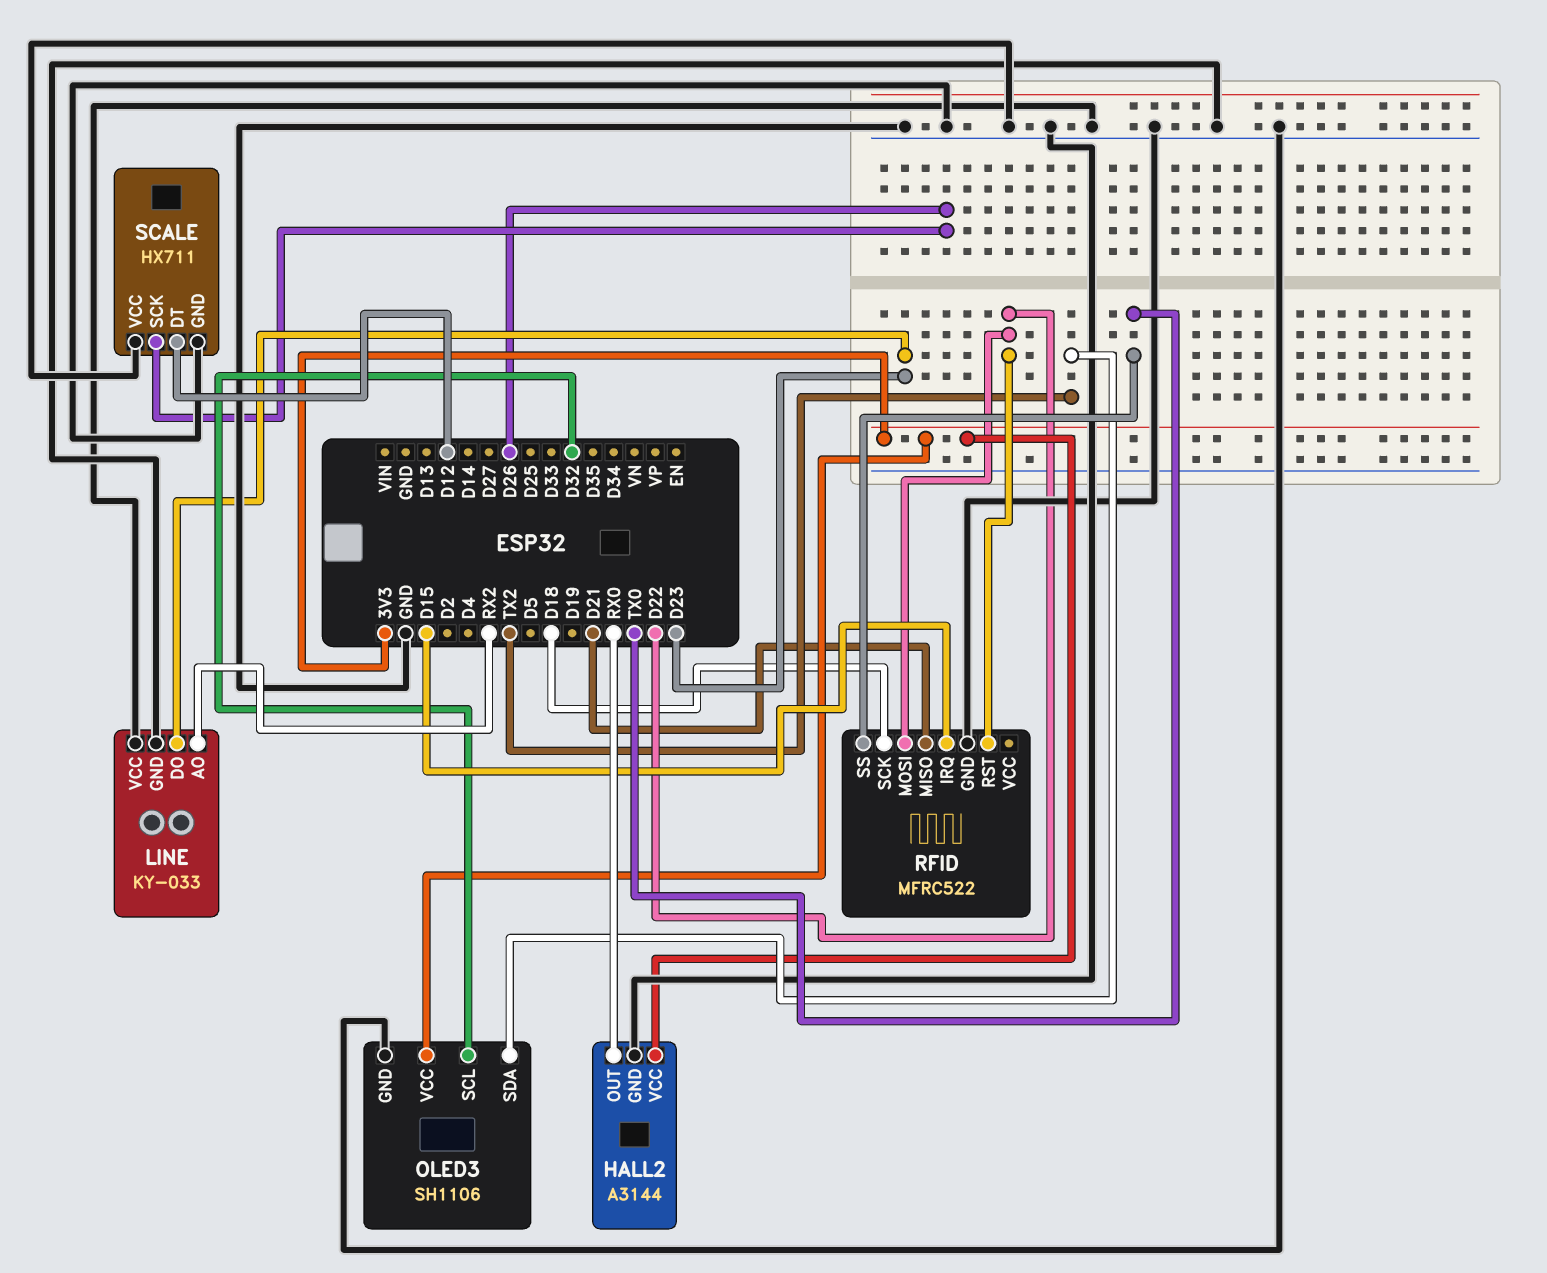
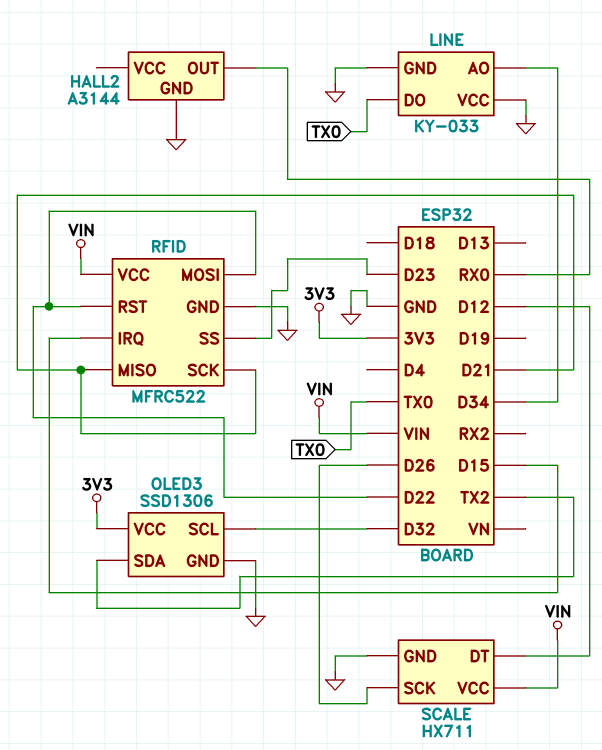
HALL2 pin VCC: 3V3 -> none
LINE pin AO: RX2 -> D34
LINE pin DO: D23 -> TX0
OLED3: SH1106 -> SSD1306
RFID pin SCK: D18 -> D21
RFID pin SS: TX0 -> D23
RFID pin VCC: none -> VIN
SCALE pin VCC: GND -> VIN

